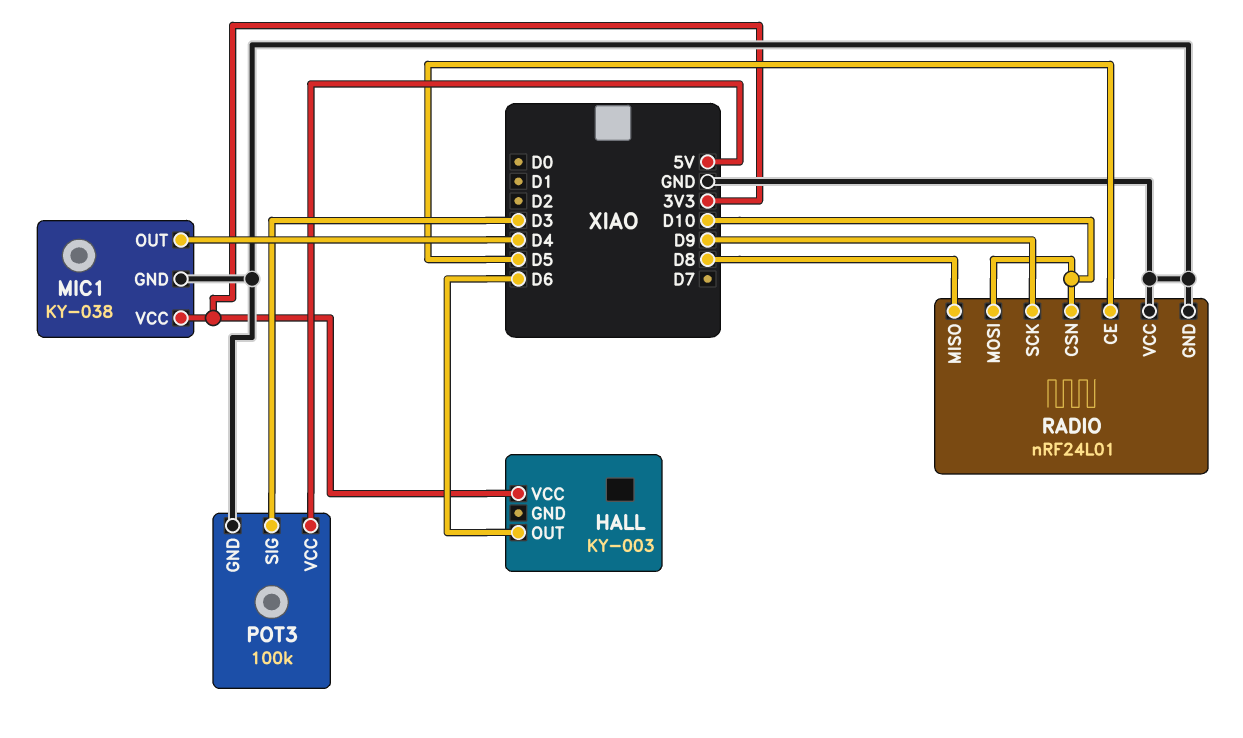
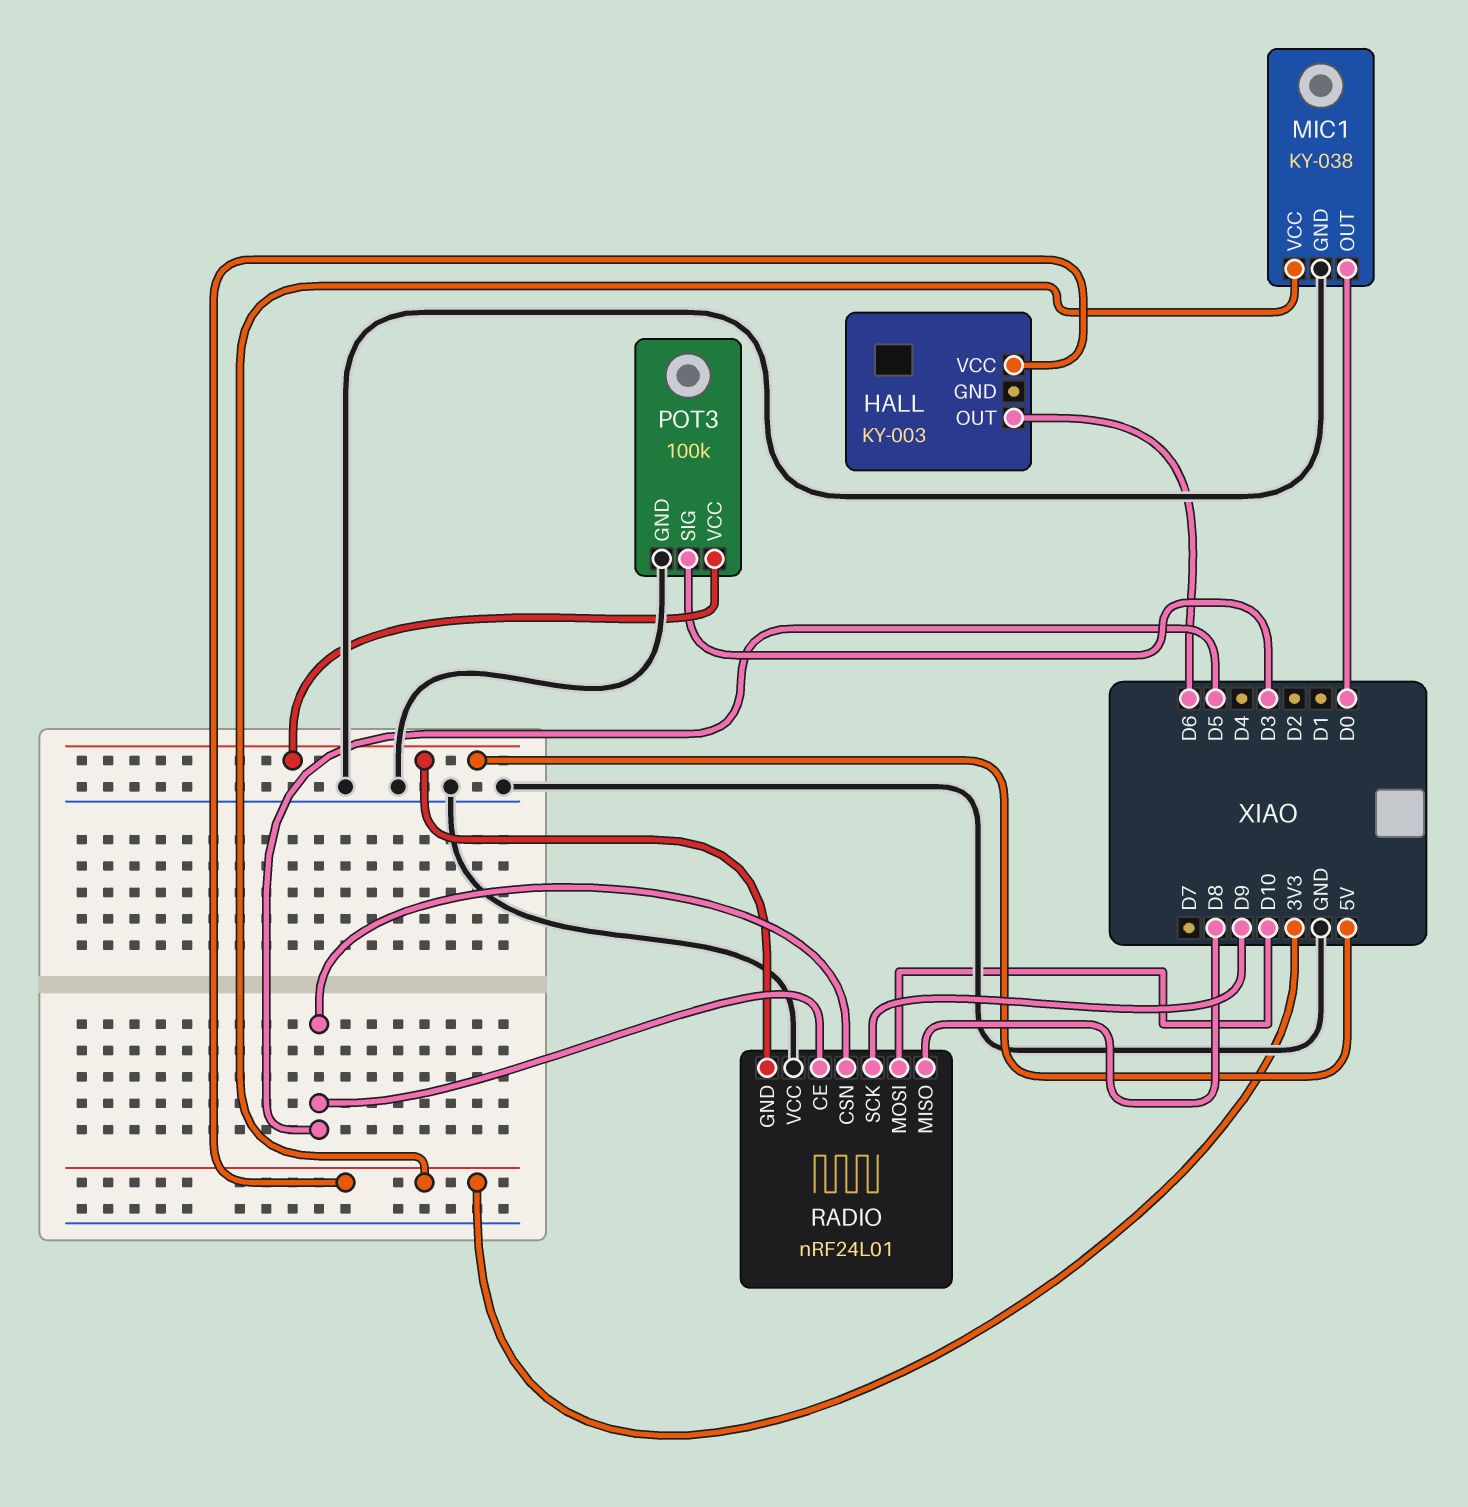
MIC1 pin OUT: D4 -> D0
RADIO pin CSN: D10 -> D5
RADIO pin GND: GND -> 5V

